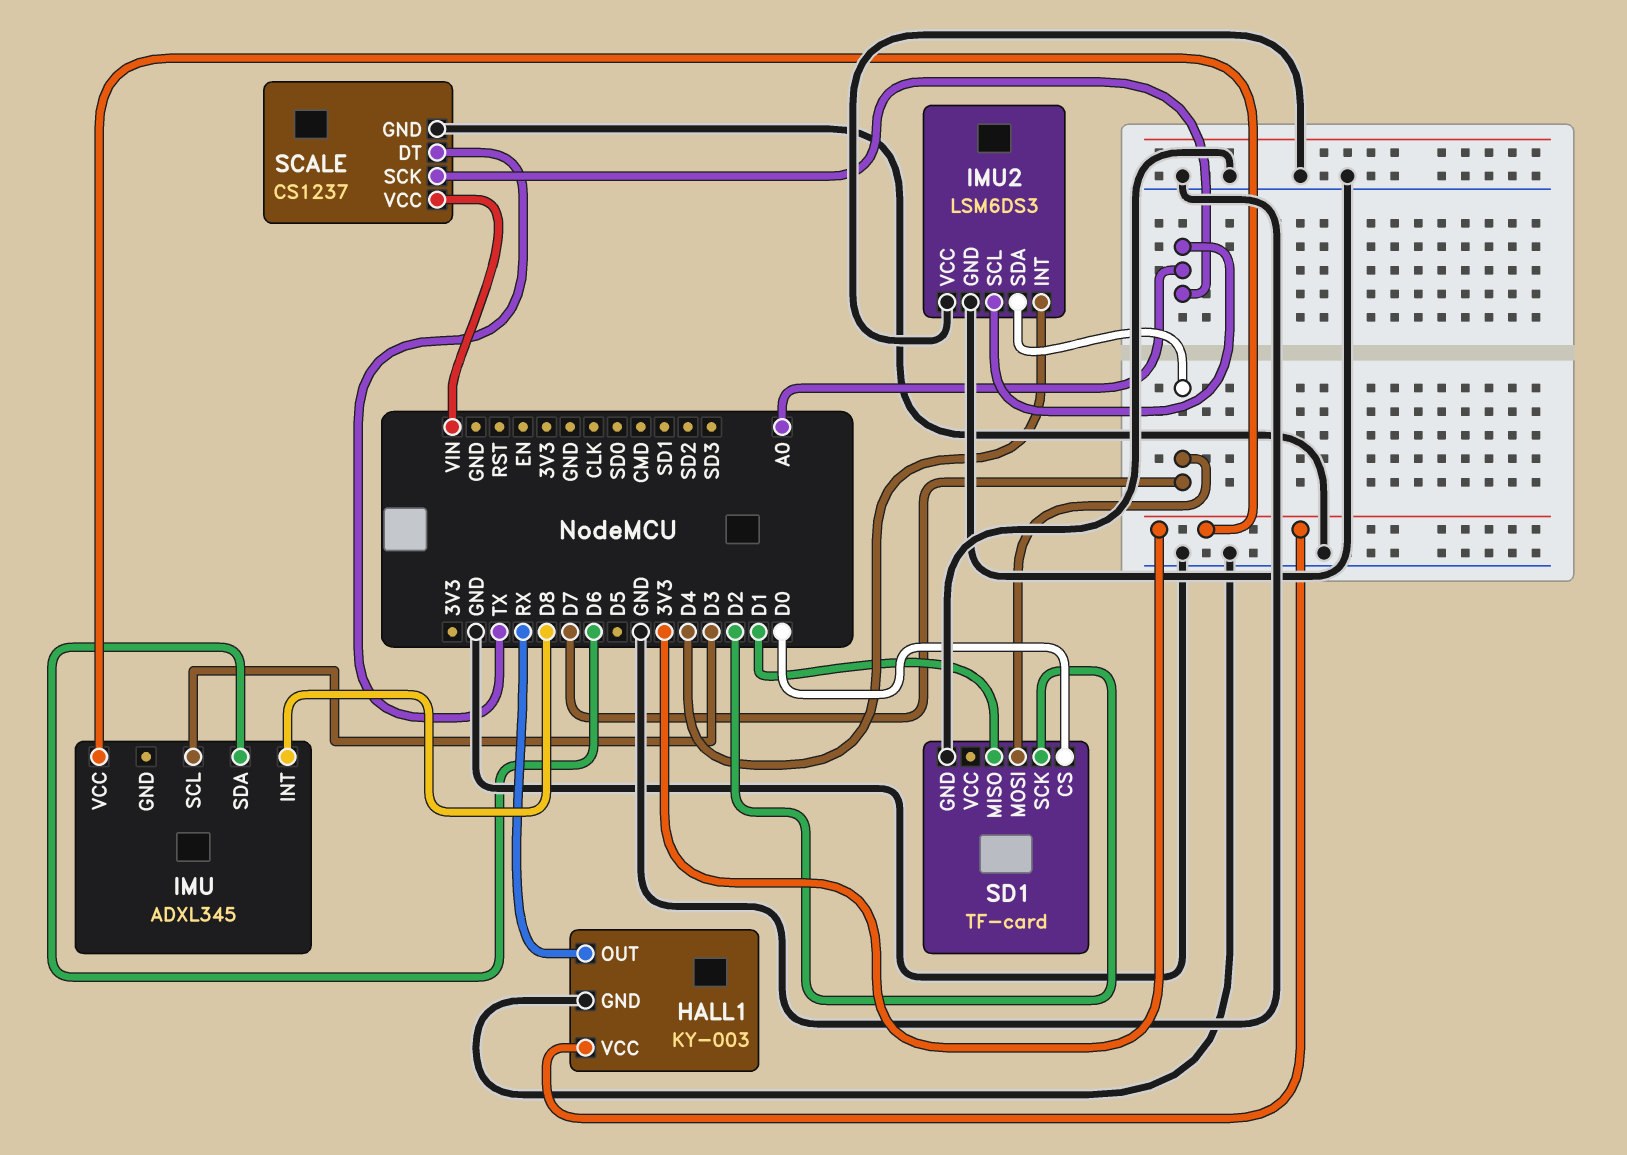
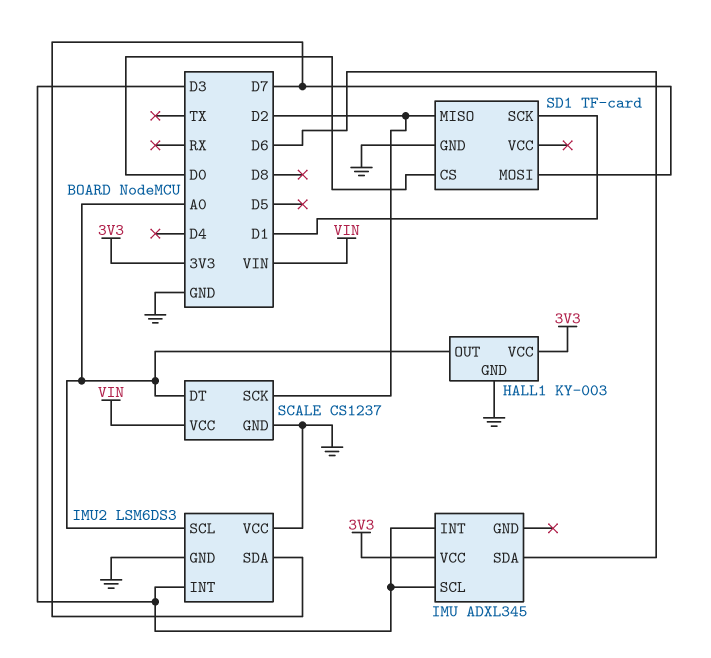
HALL1 pin OUT: RX -> A0
IMU pin INT: D8 -> D3
IMU2 pin INT: D4 -> D3
SCALE pin DT: TX -> A0
SCALE pin SCK: A0 -> D2
SD1 pin MISO: D1 -> D2
SD1 pin SCK: D2 -> D1

